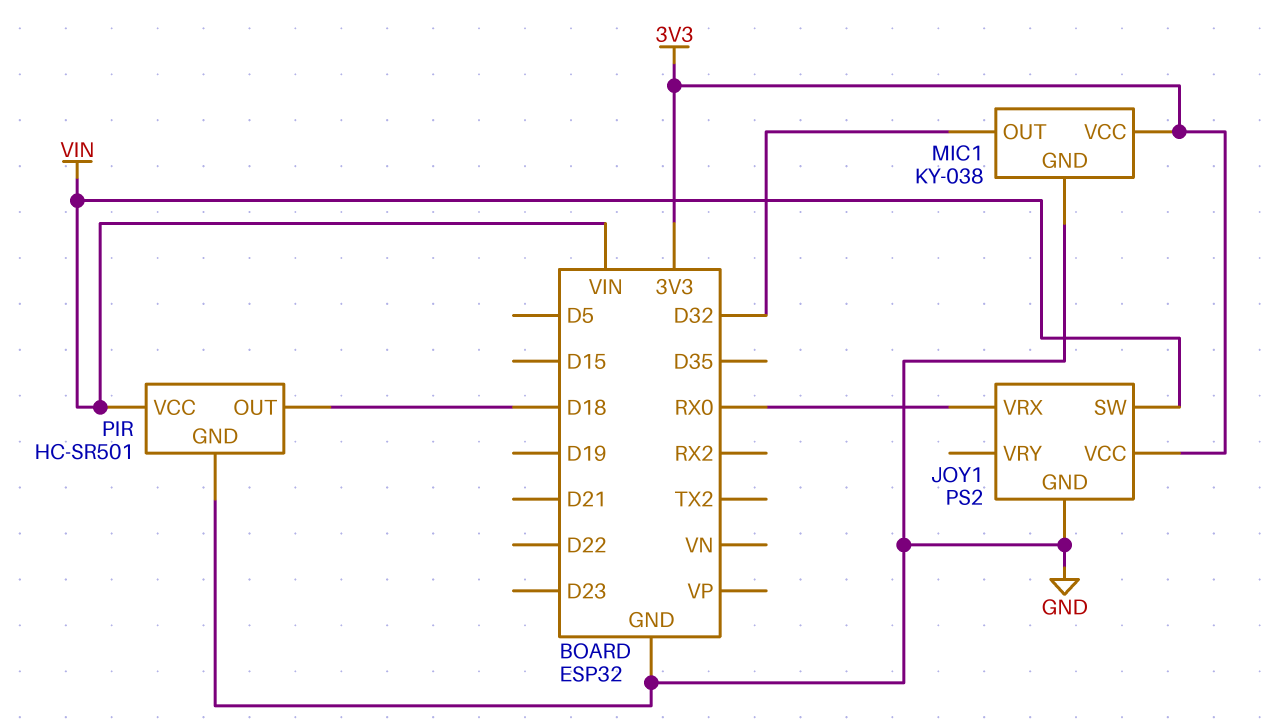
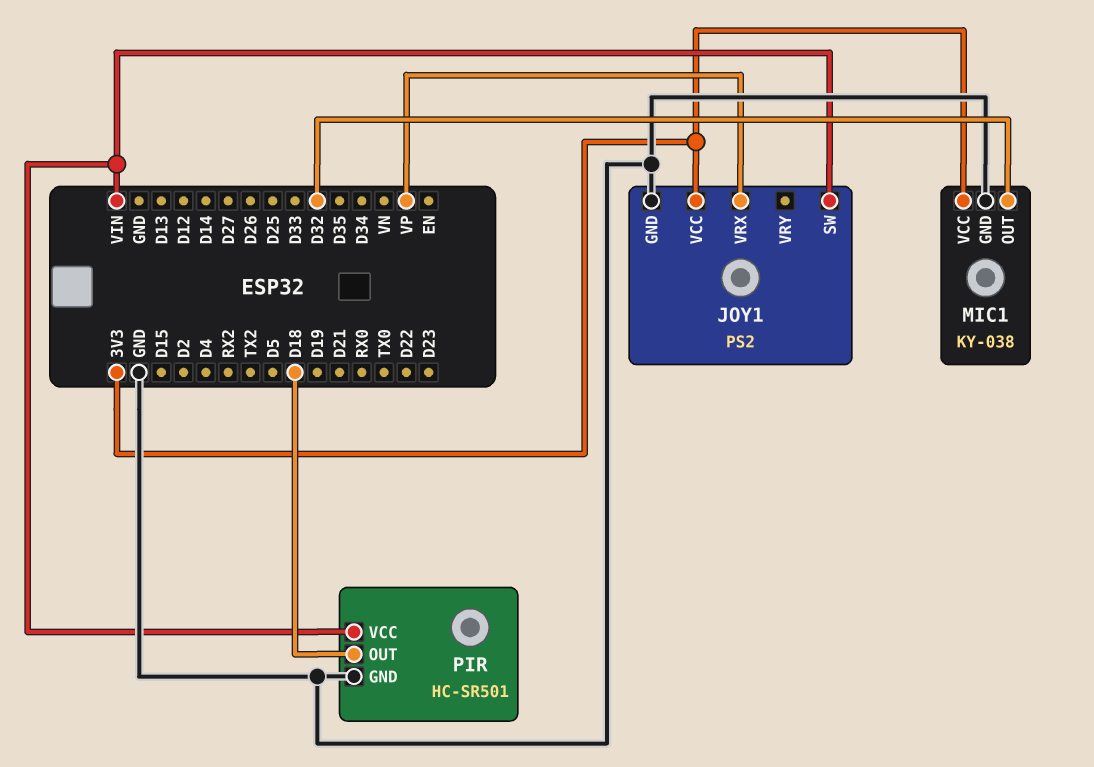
JOY1 pin VRX: RX0 -> VP

